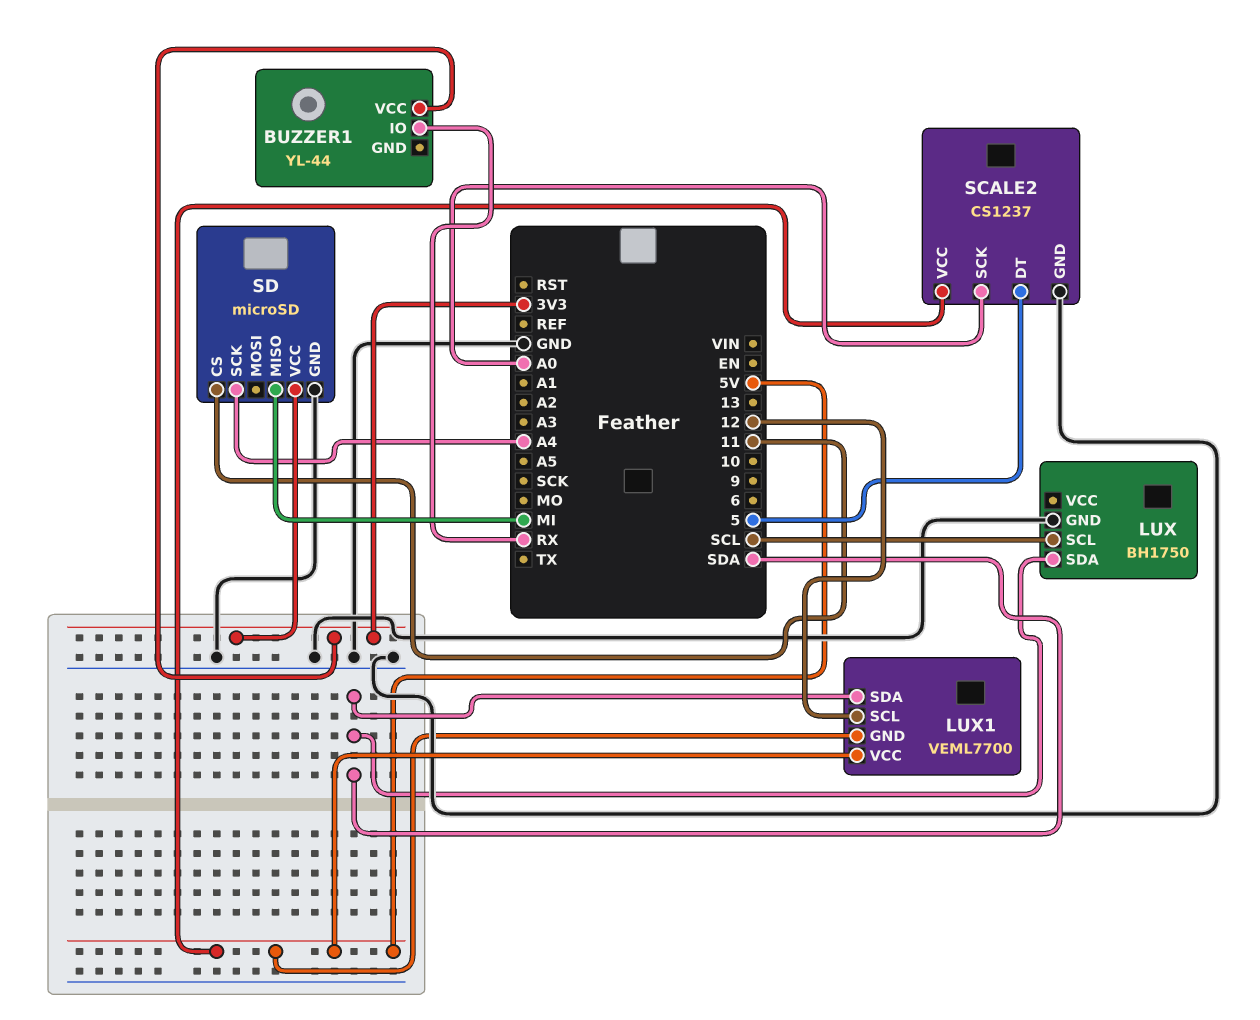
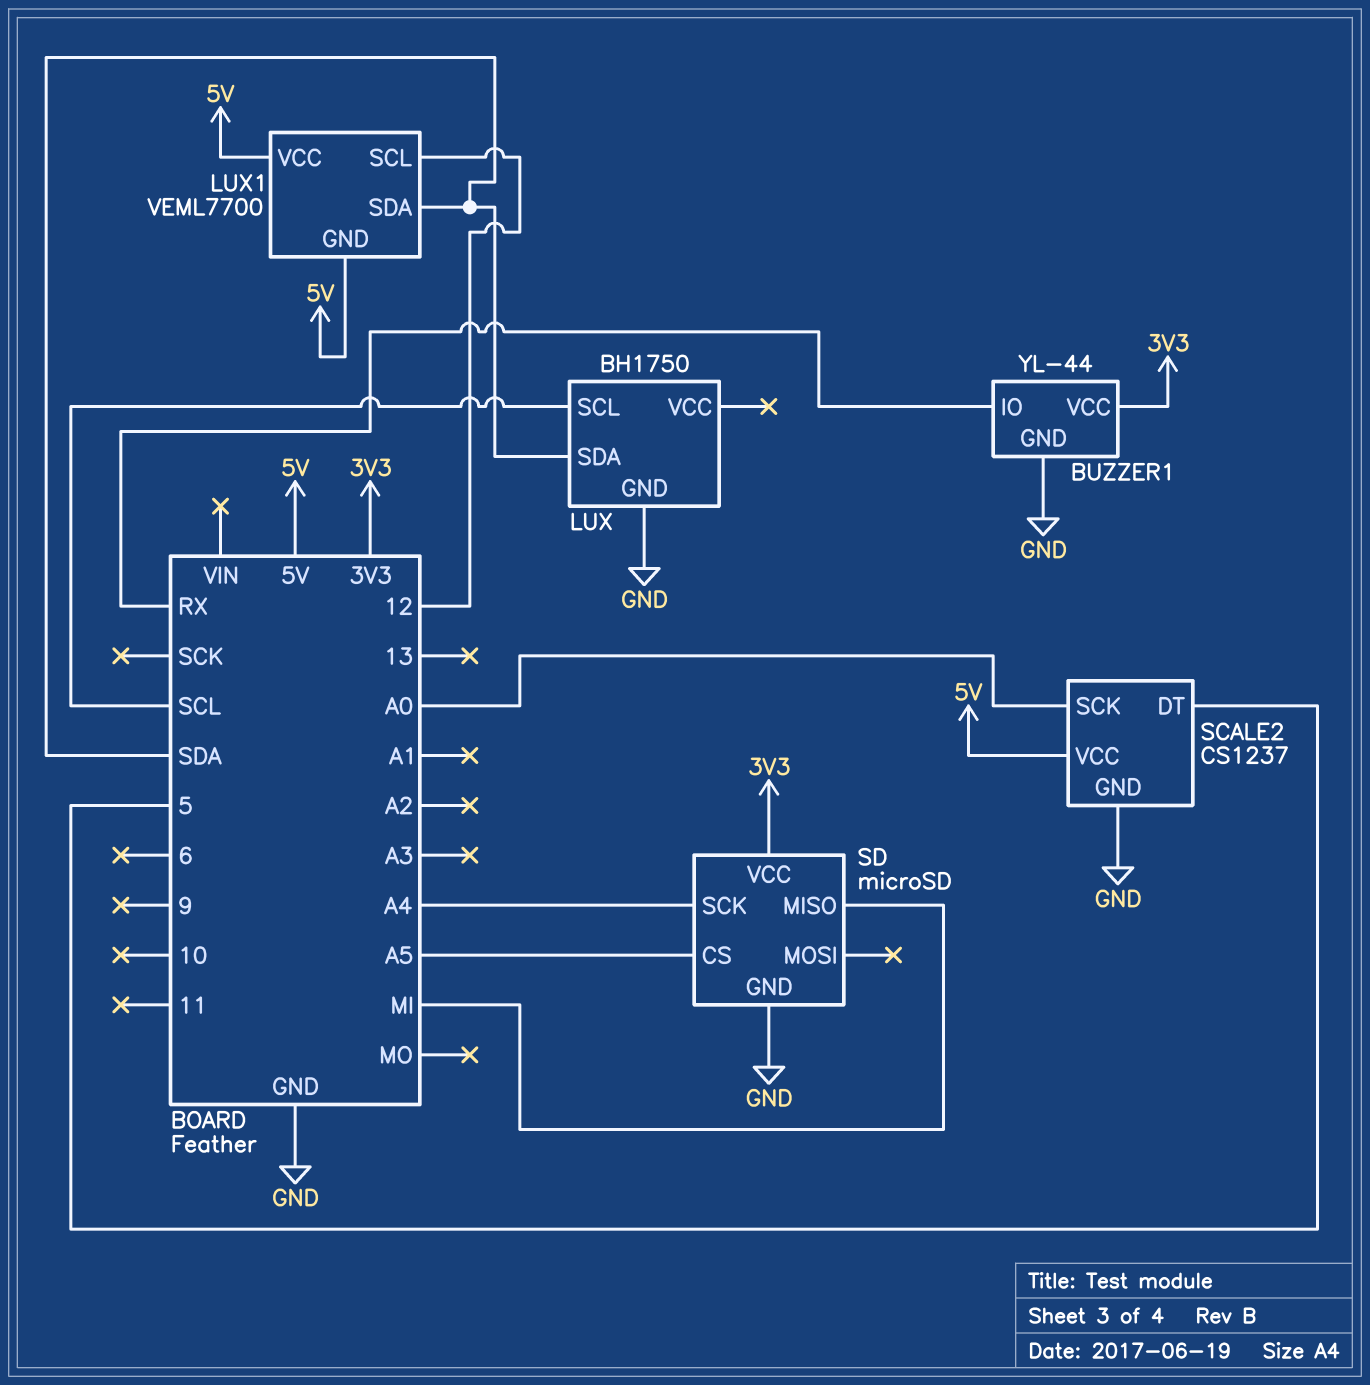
BUZZER1 pin GND: none -> GND
SD pin CS: 11 -> A5

